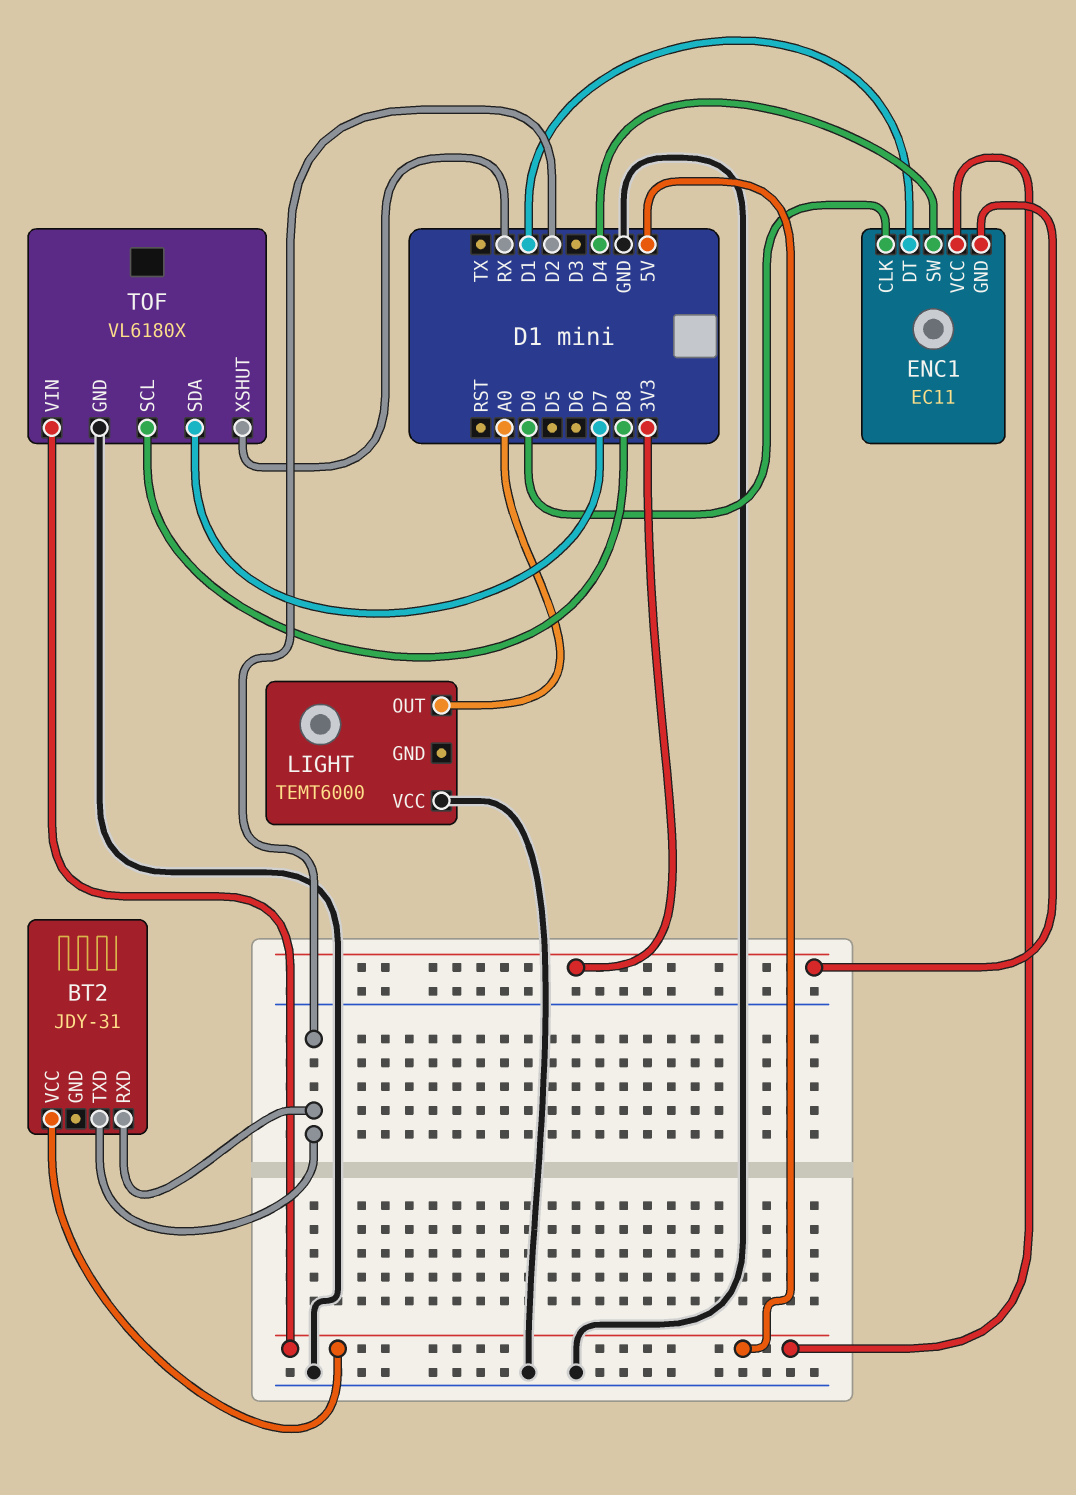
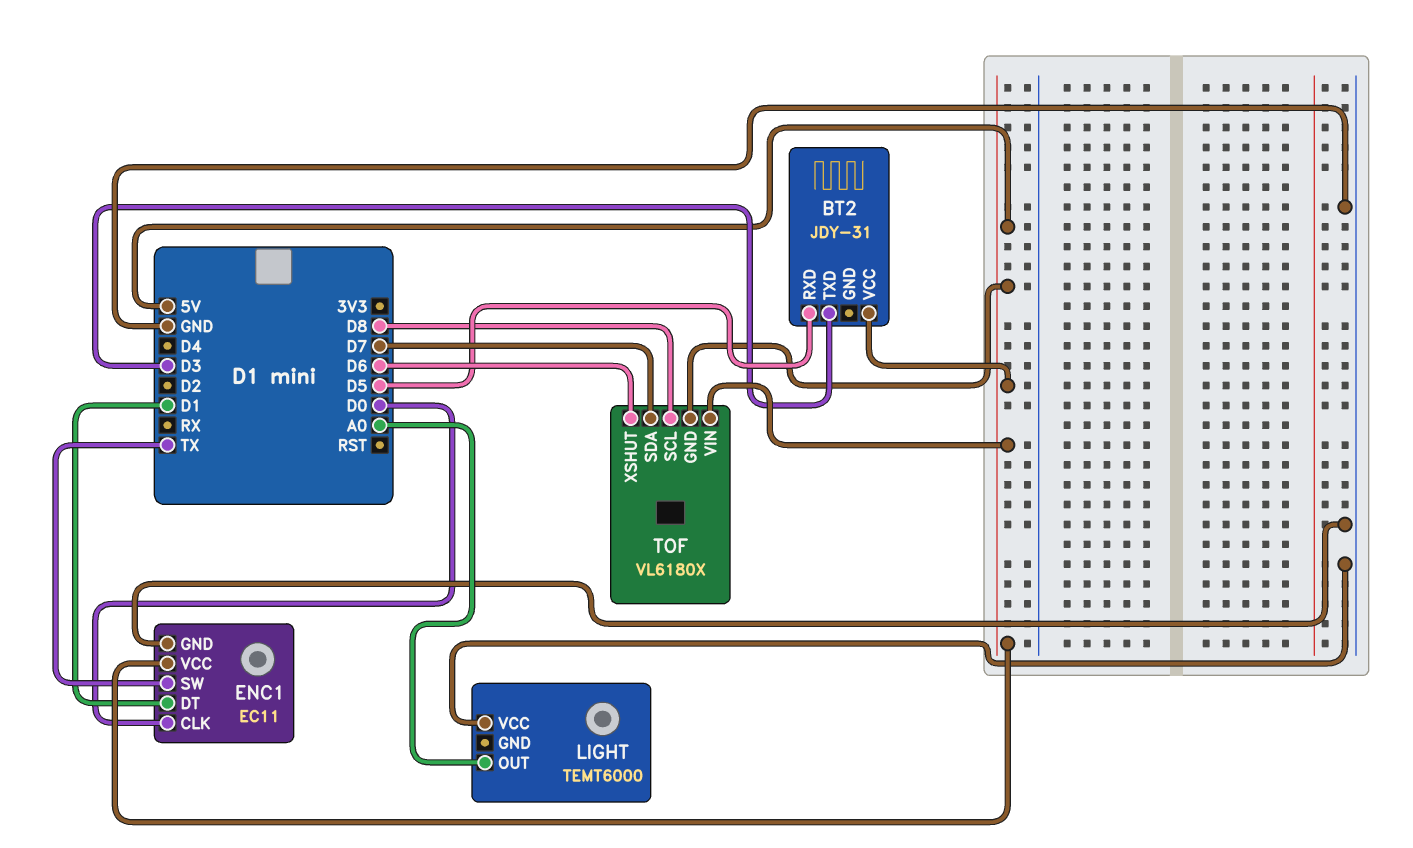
BT2 pin RXD: D2 -> D5
BT2 pin TXD: D2 -> D3
ENC1 pin GND: 3V3 -> GND
ENC1 pin SW: D4 -> TX
TOF pin GND: GND -> 5V
TOF pin XSHUT: RX -> D6

